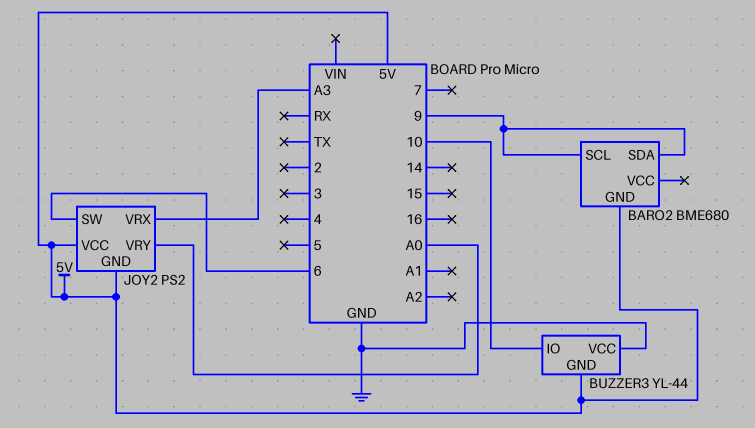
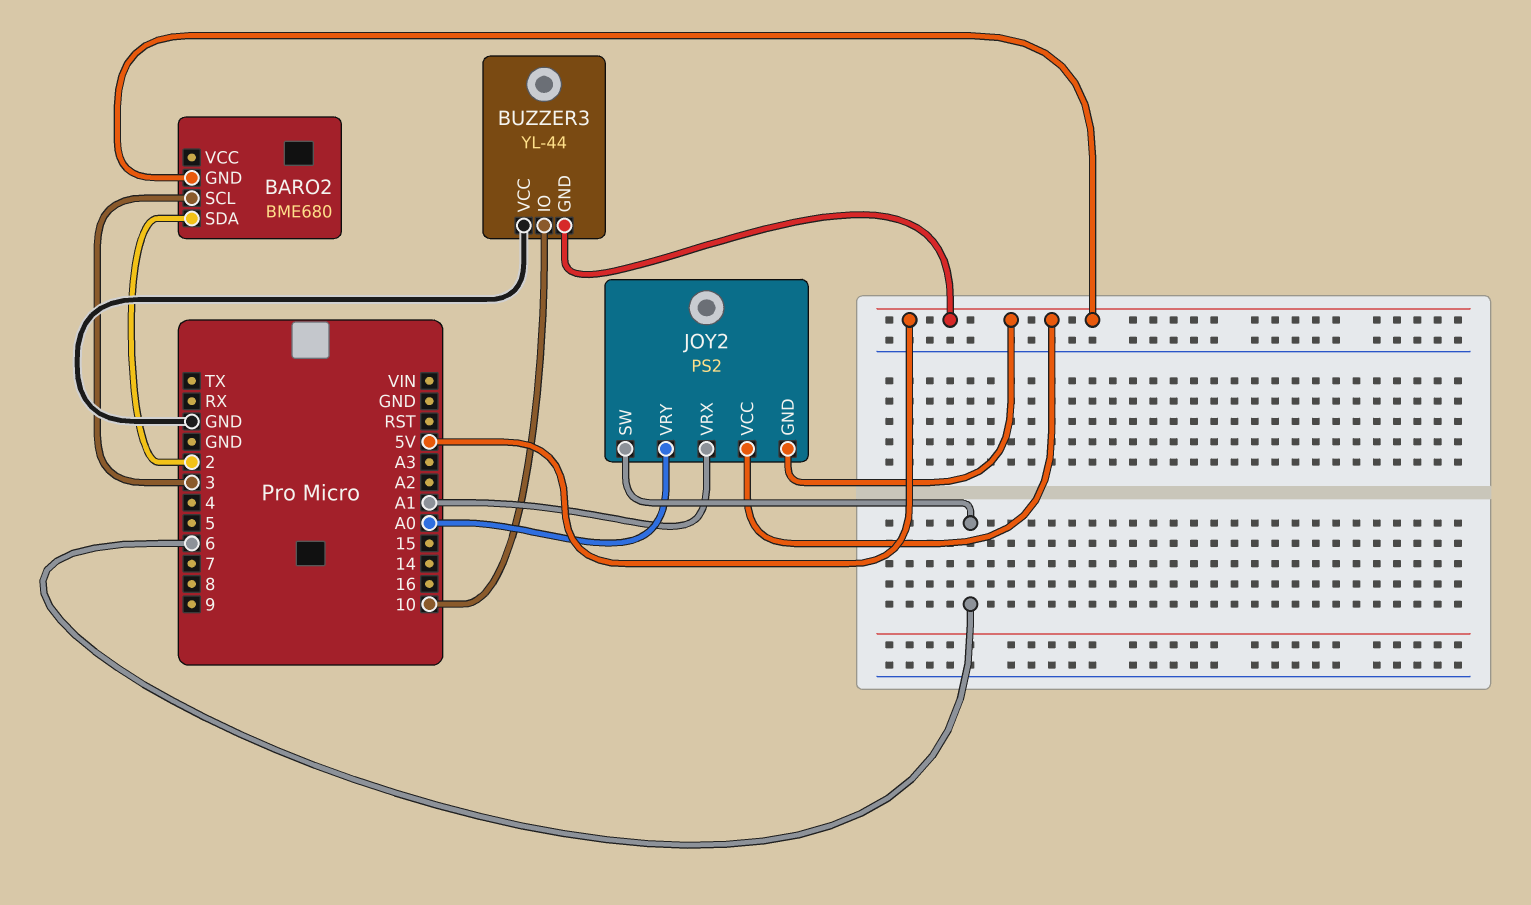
BARO2 pin SCL: 9 -> 3
BARO2 pin SDA: 9 -> 2
JOY2 pin VRX: A3 -> A1

